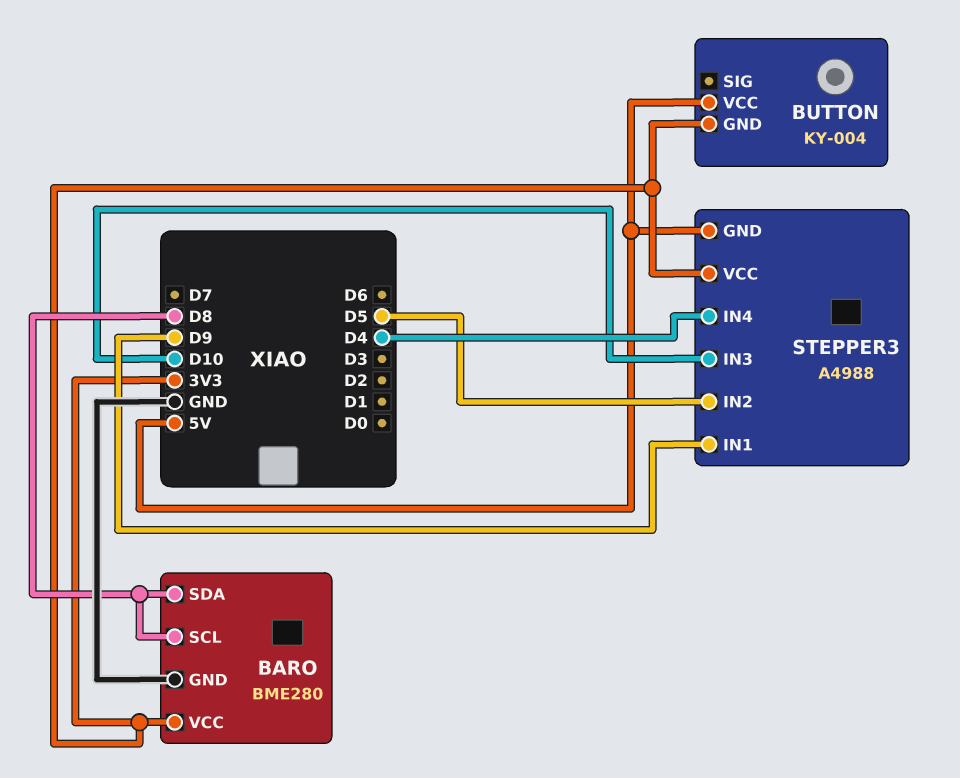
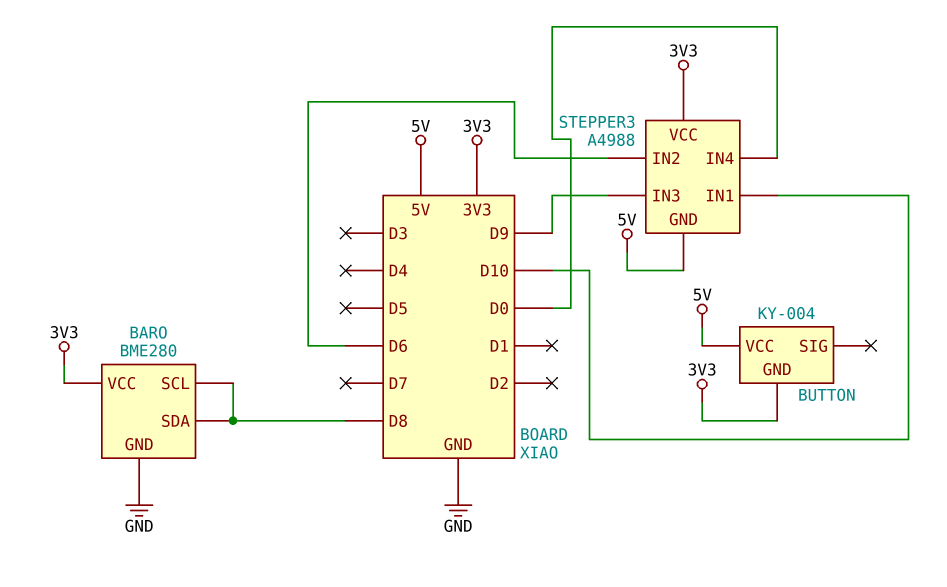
STEPPER3 pin IN1: D9 -> D10
STEPPER3 pin IN2: D5 -> D6
STEPPER3 pin IN3: D10 -> D9
STEPPER3 pin IN4: D4 -> D0

